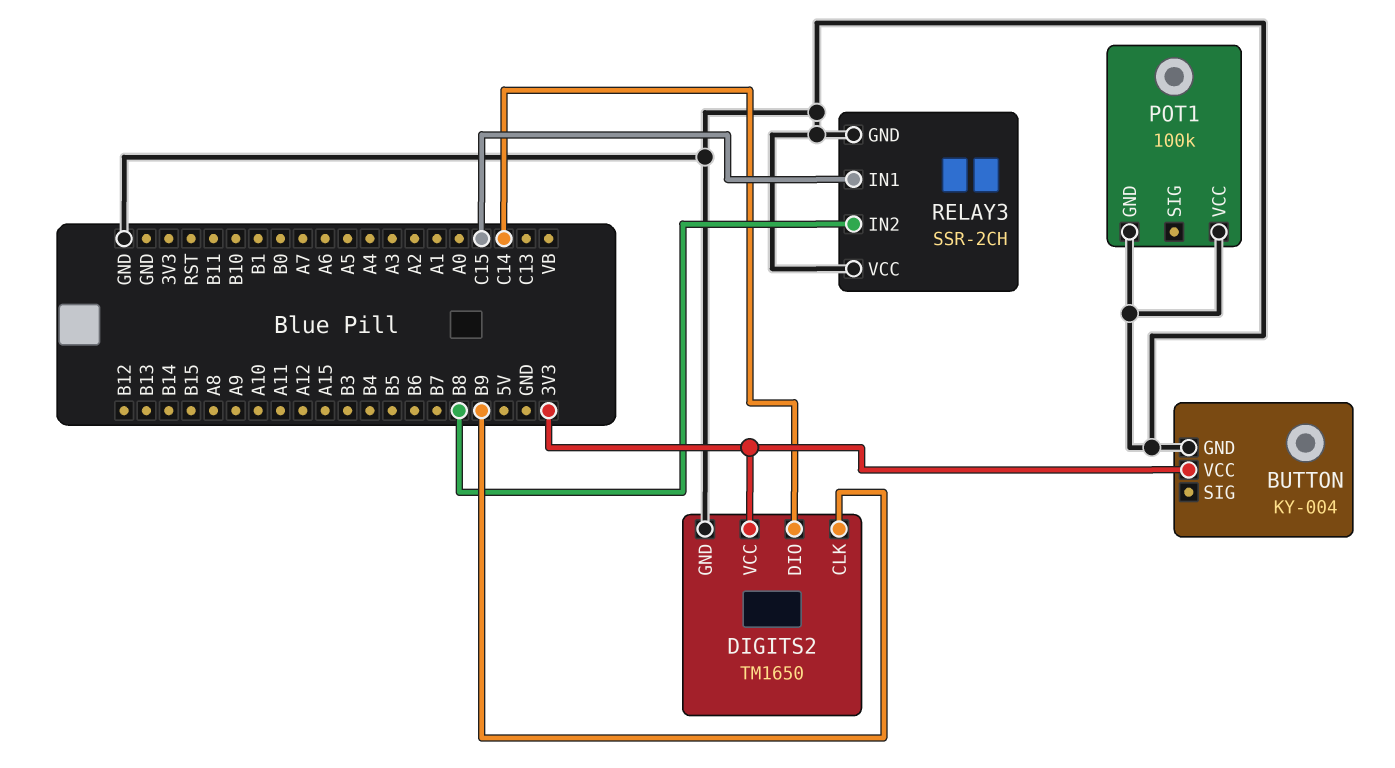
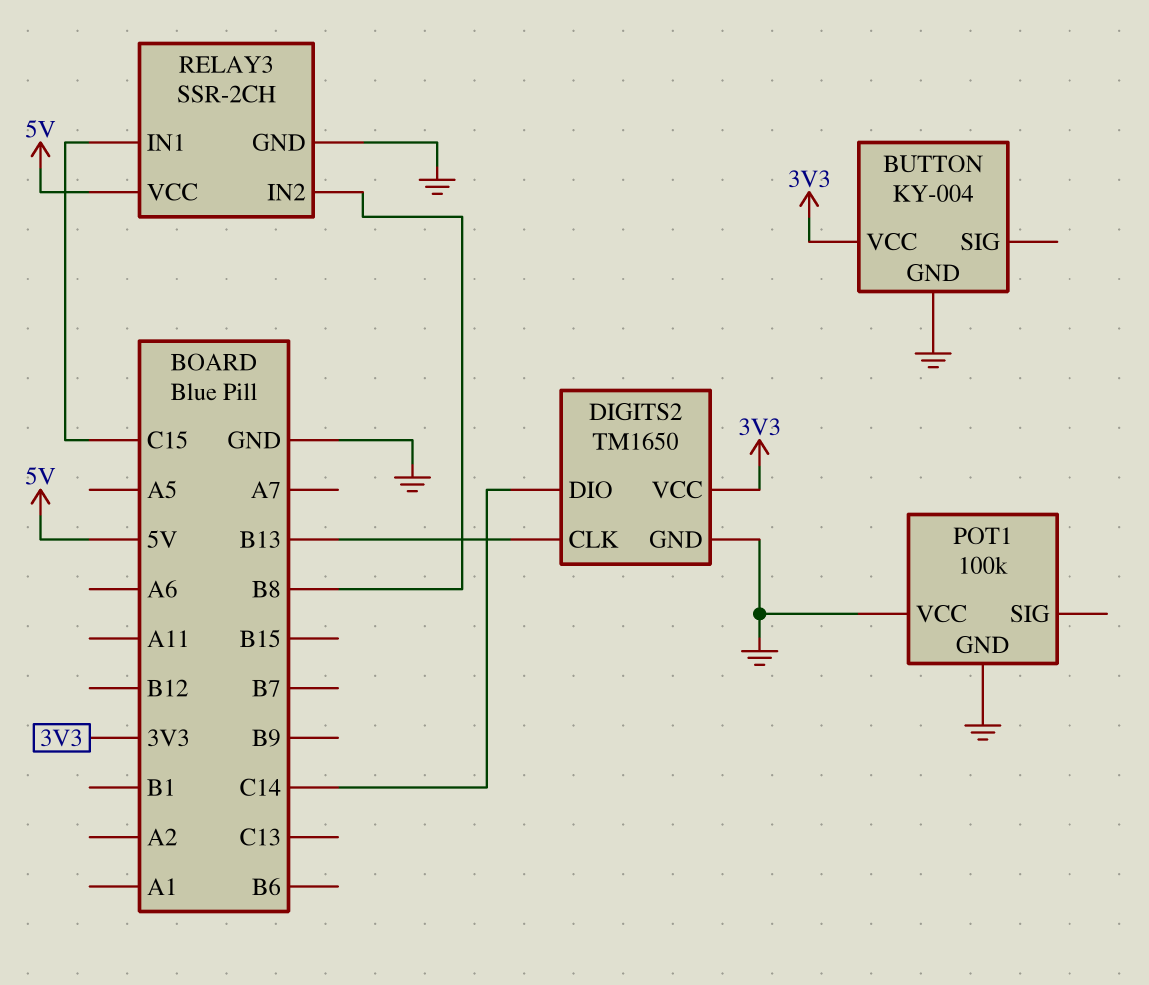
DIGITS2 pin CLK: B9 -> B13
RELAY3 pin VCC: GND -> 5V

